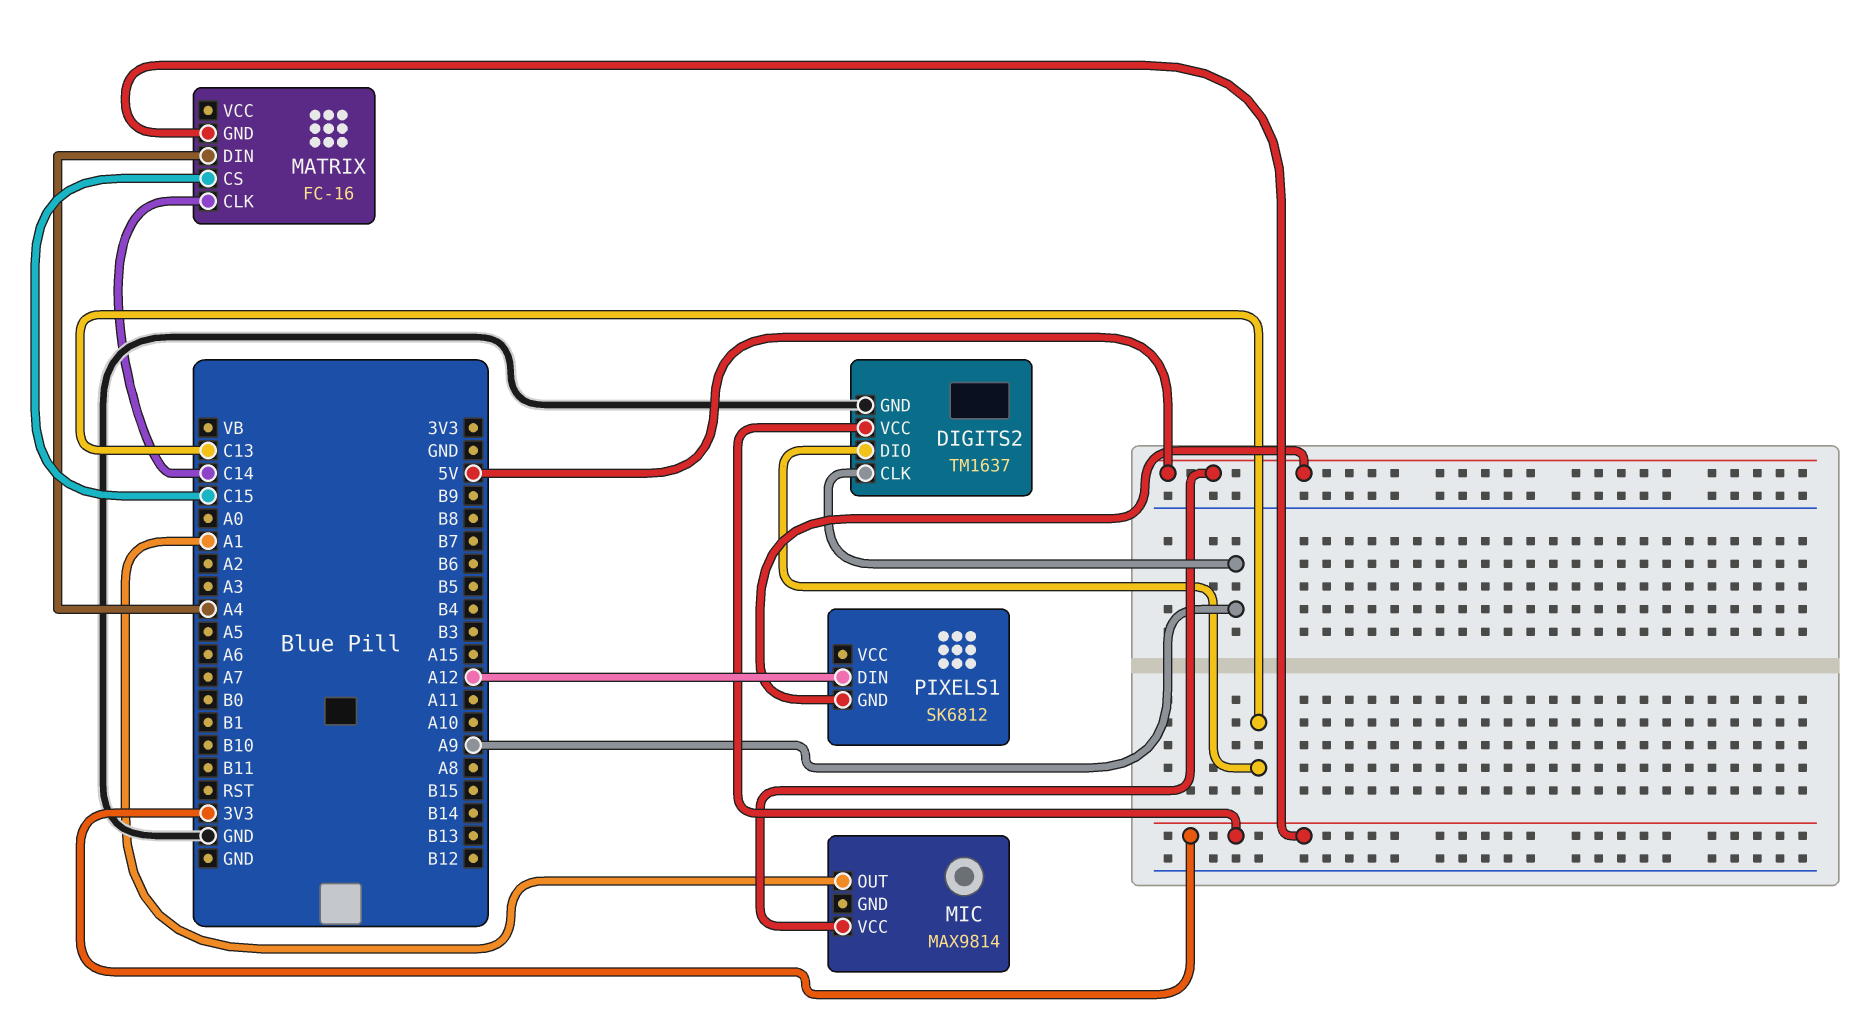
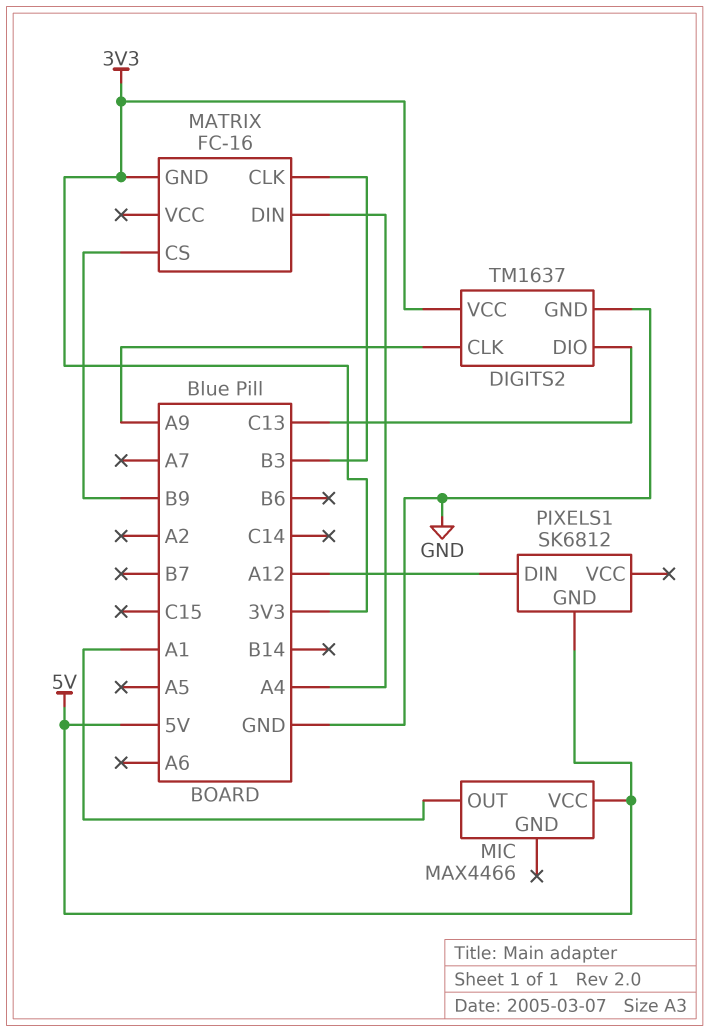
MATRIX pin CLK: C14 -> B3
MATRIX pin CS: C15 -> B9
MIC: MAX9814 -> MAX4466

